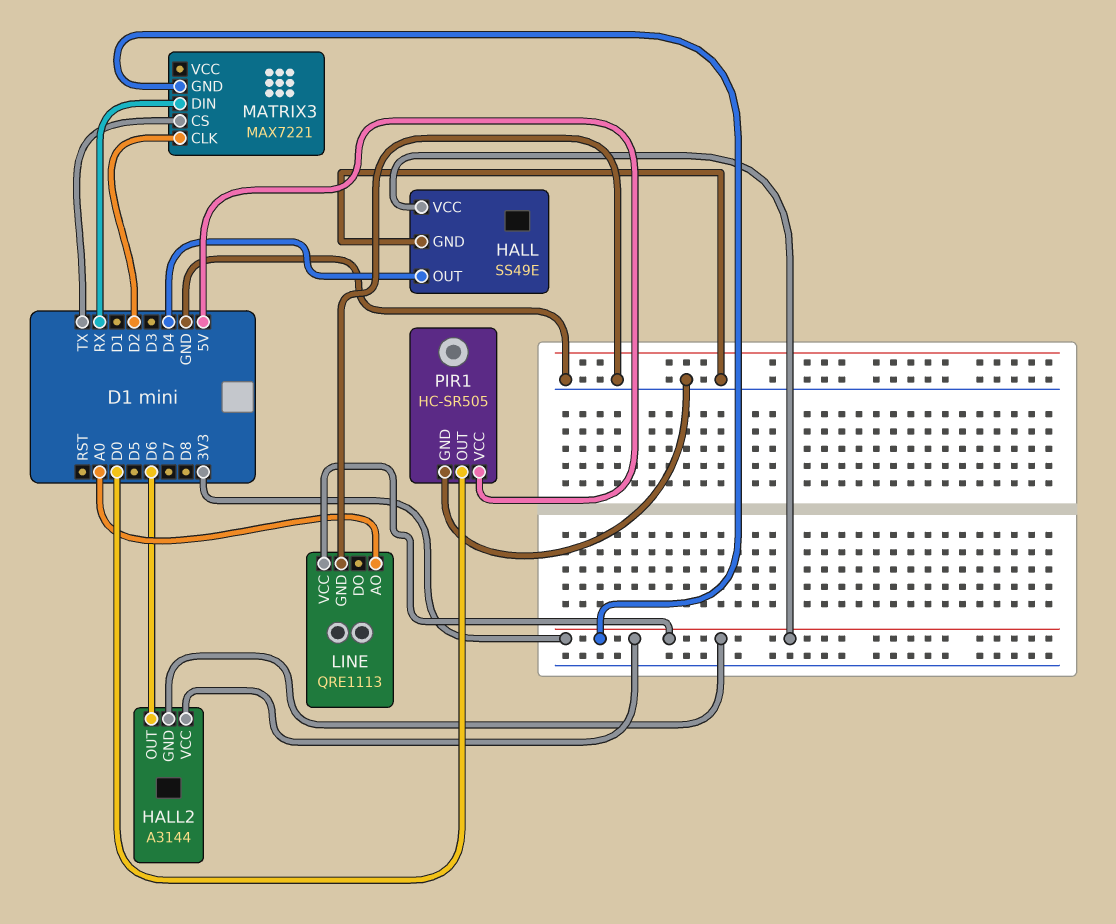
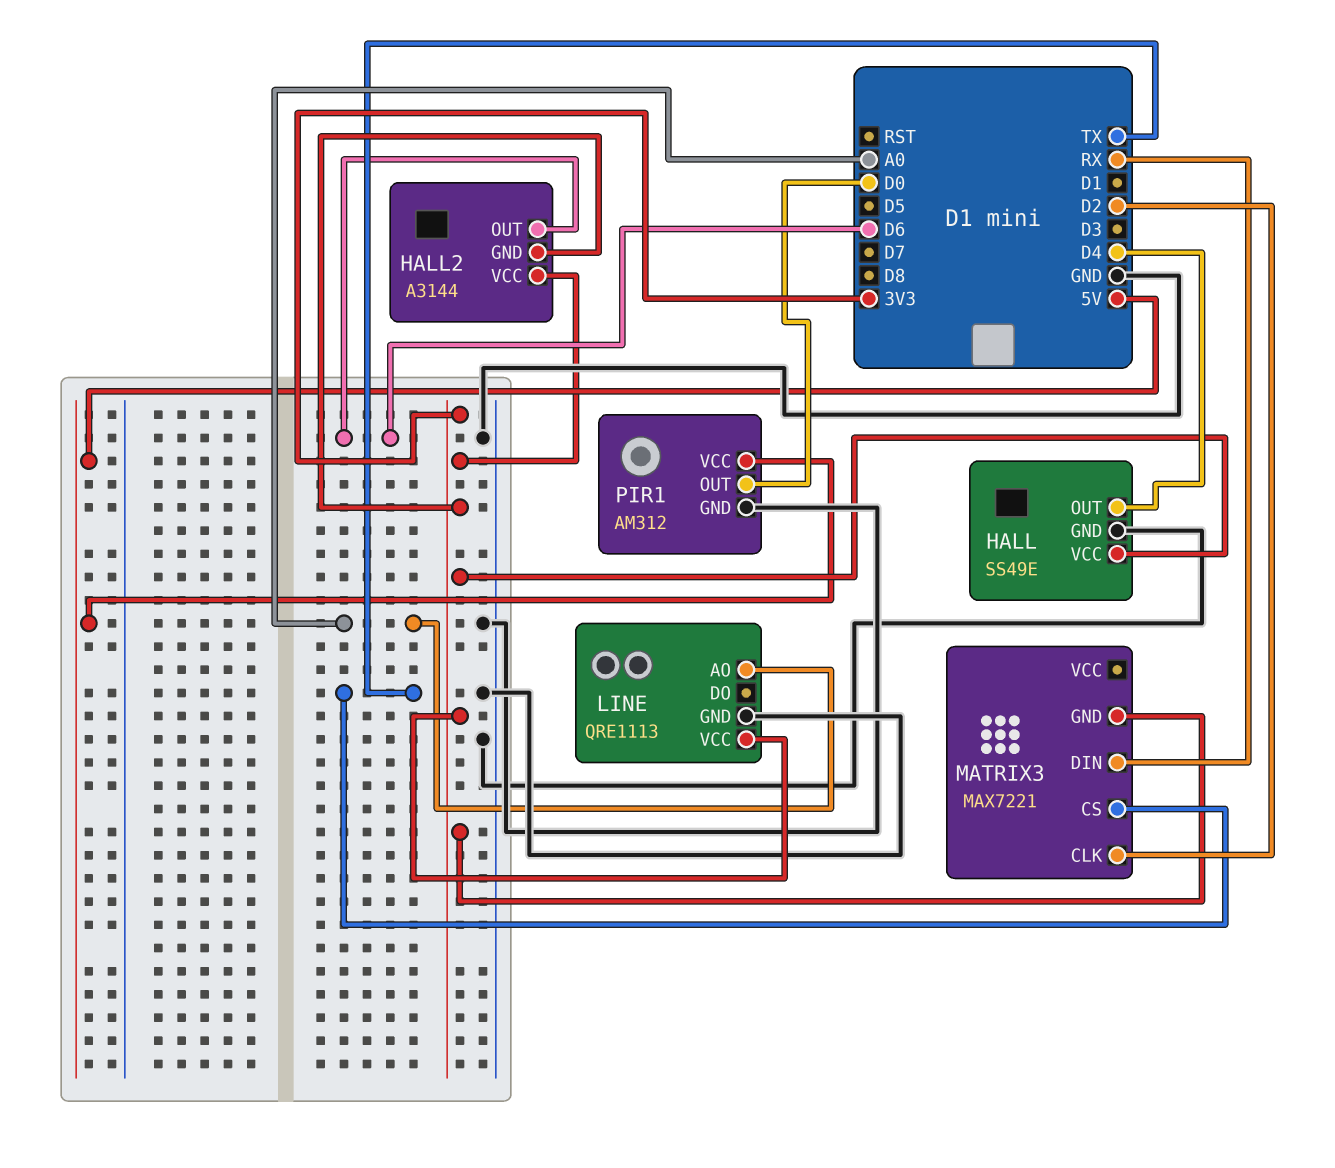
PIR1: HC-SR505 -> AM312

